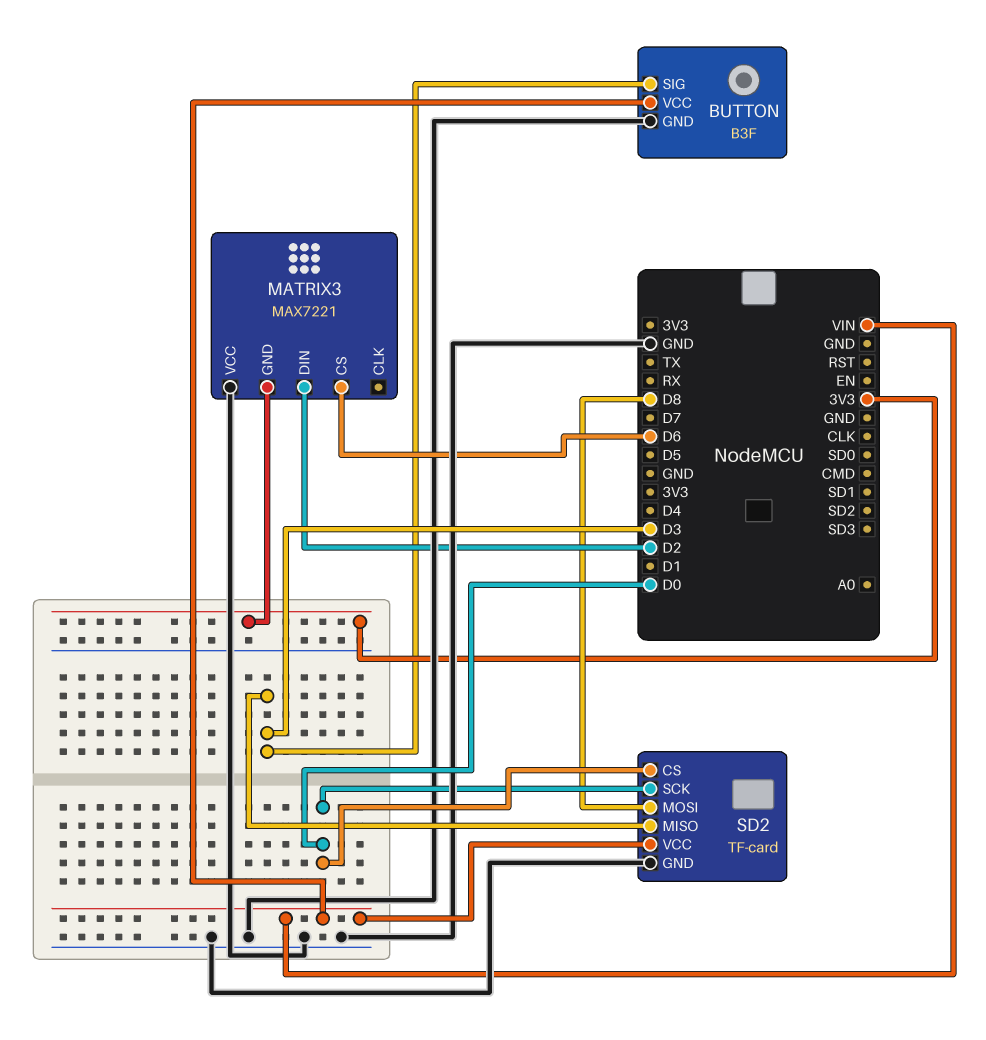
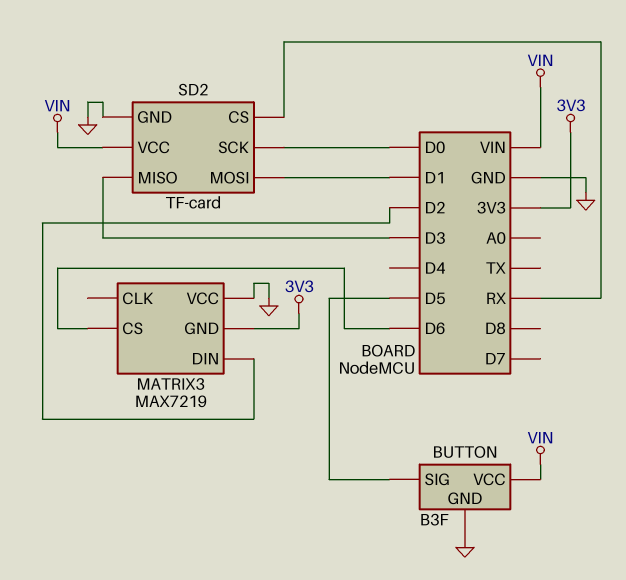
BUTTON pin SIG: D3 -> D5
MATRIX3: MAX7221 -> MAX7219
SD2 pin CS: D0 -> RX
SD2 pin MOSI: D8 -> D1

